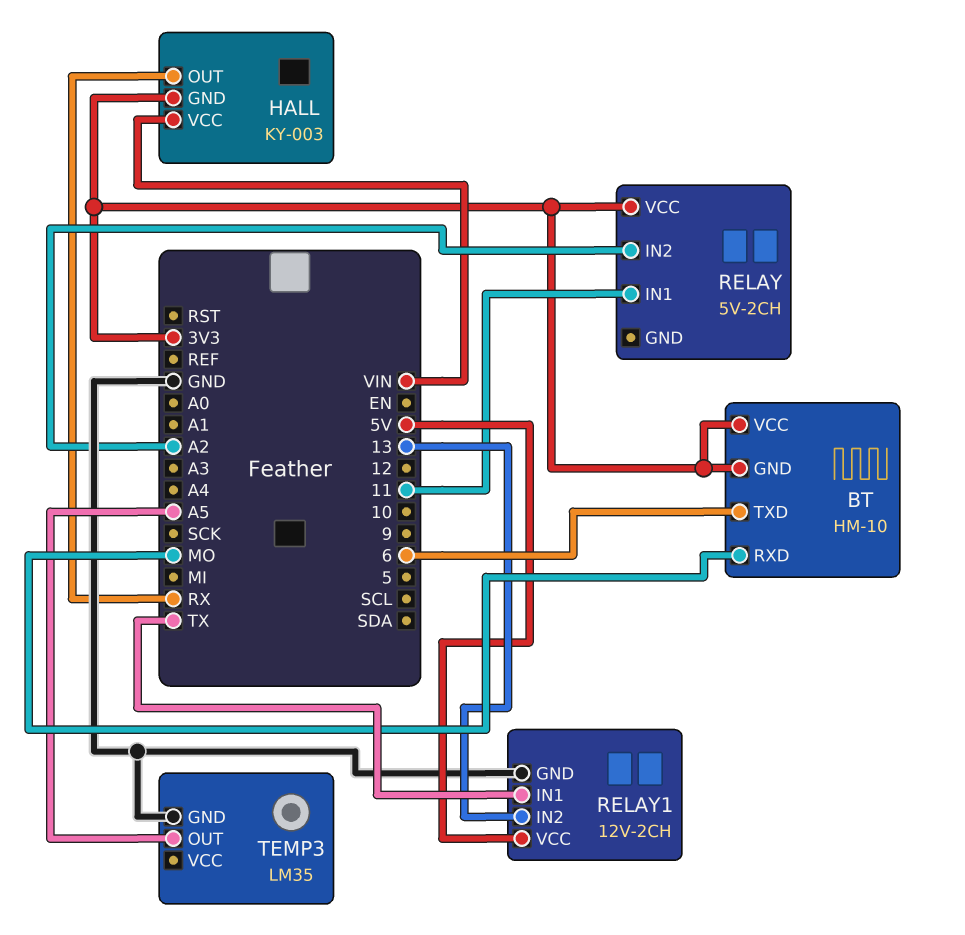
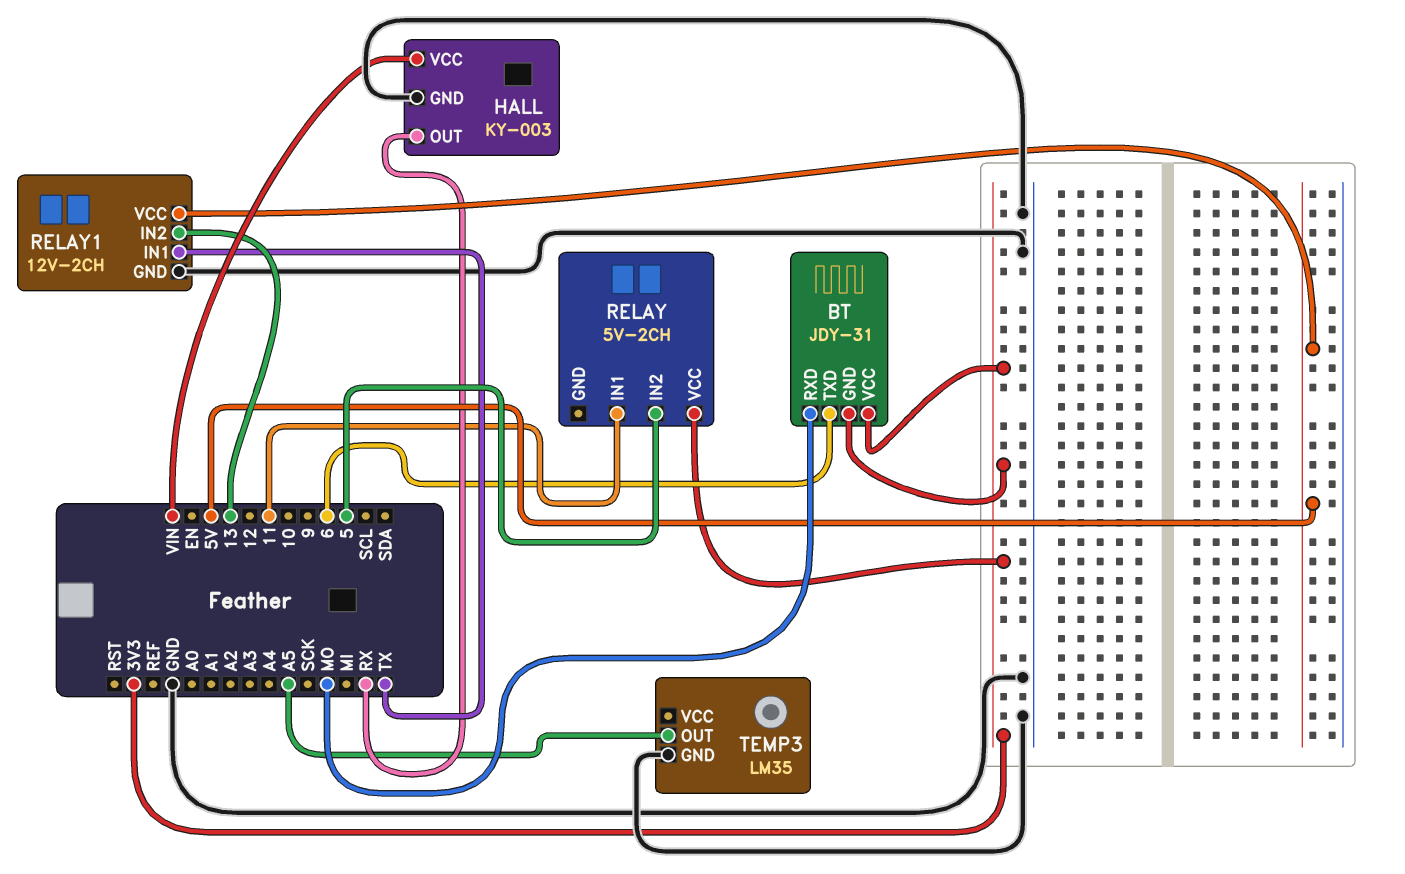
BT: HM-10 -> JDY-31
HALL pin GND: 3V3 -> GND
RELAY pin IN2: A2 -> 5

